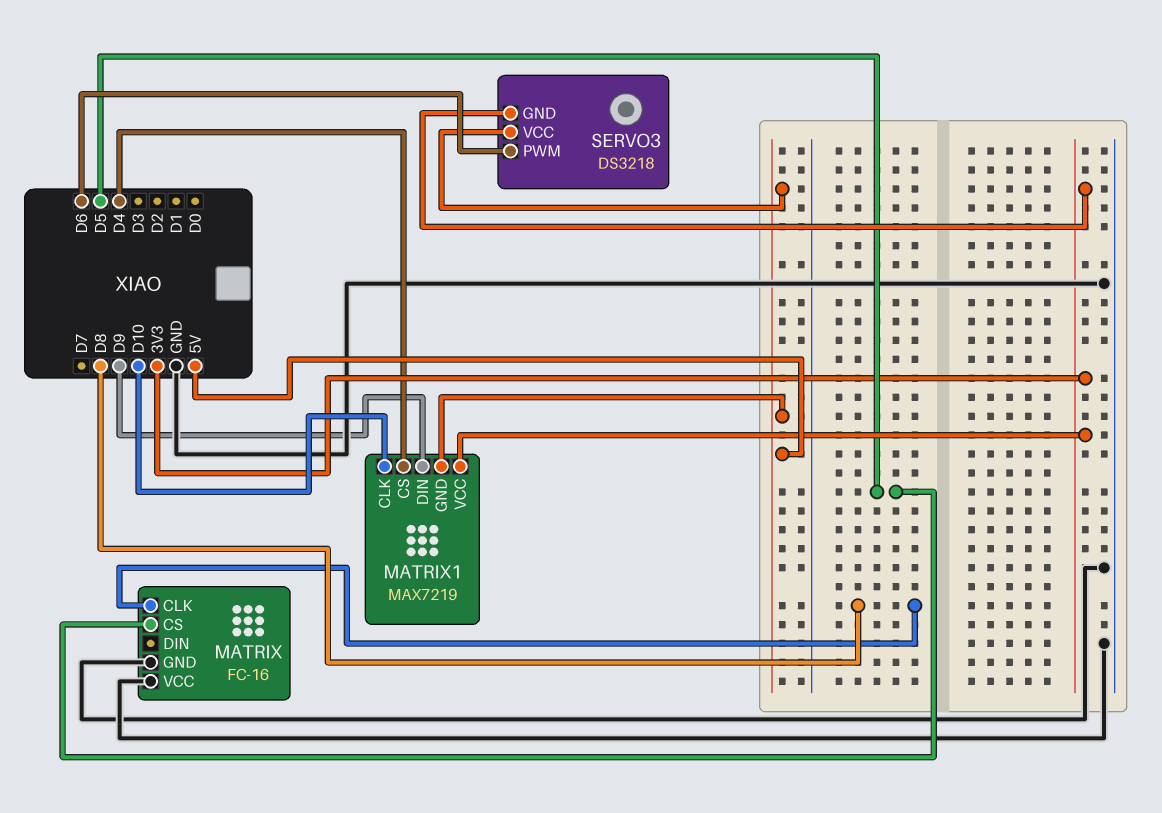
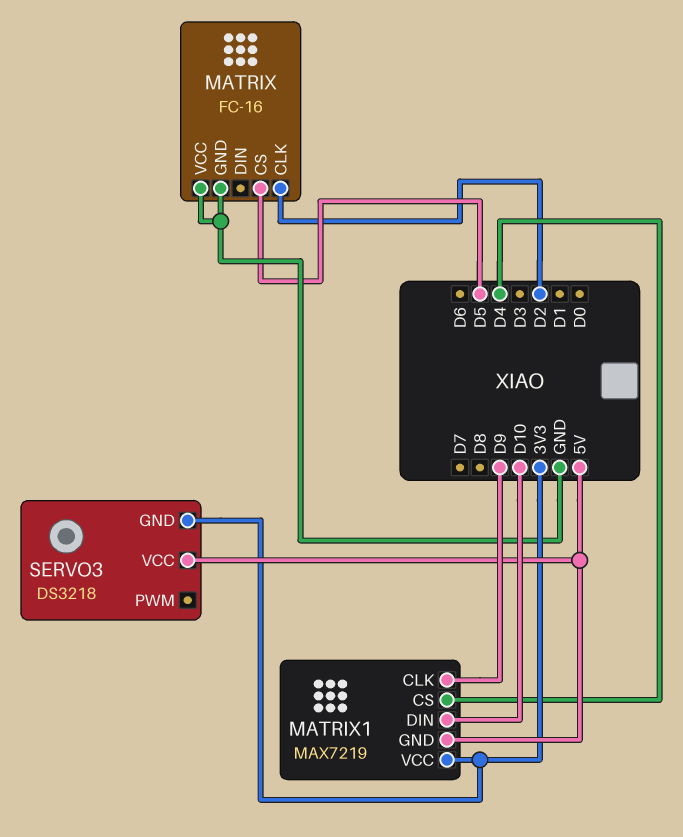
MATRIX pin CLK: D8 -> D2
MATRIX1 pin CLK: D10 -> D9
MATRIX1 pin DIN: D9 -> D10
SERVO3 pin PWM: D6 -> none

